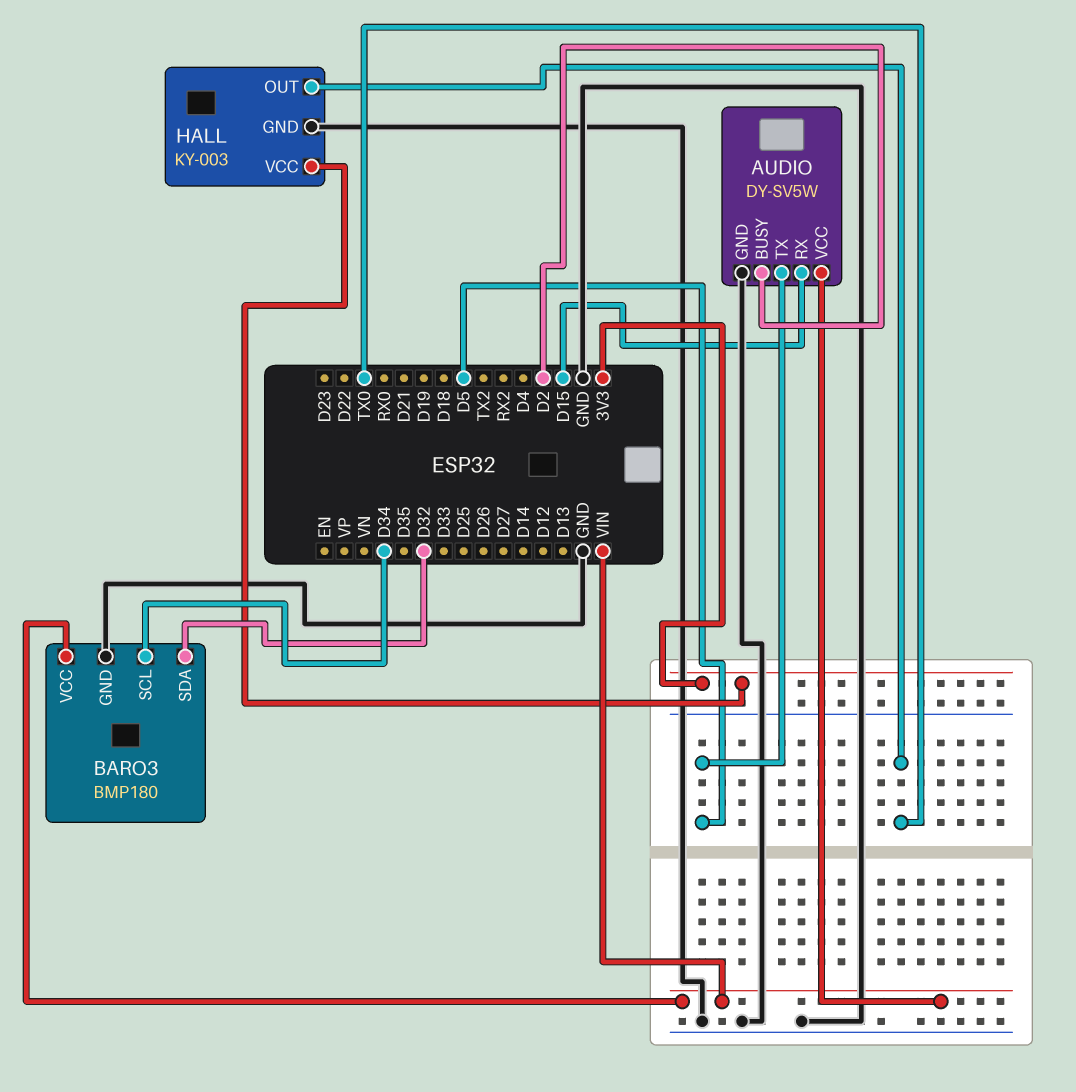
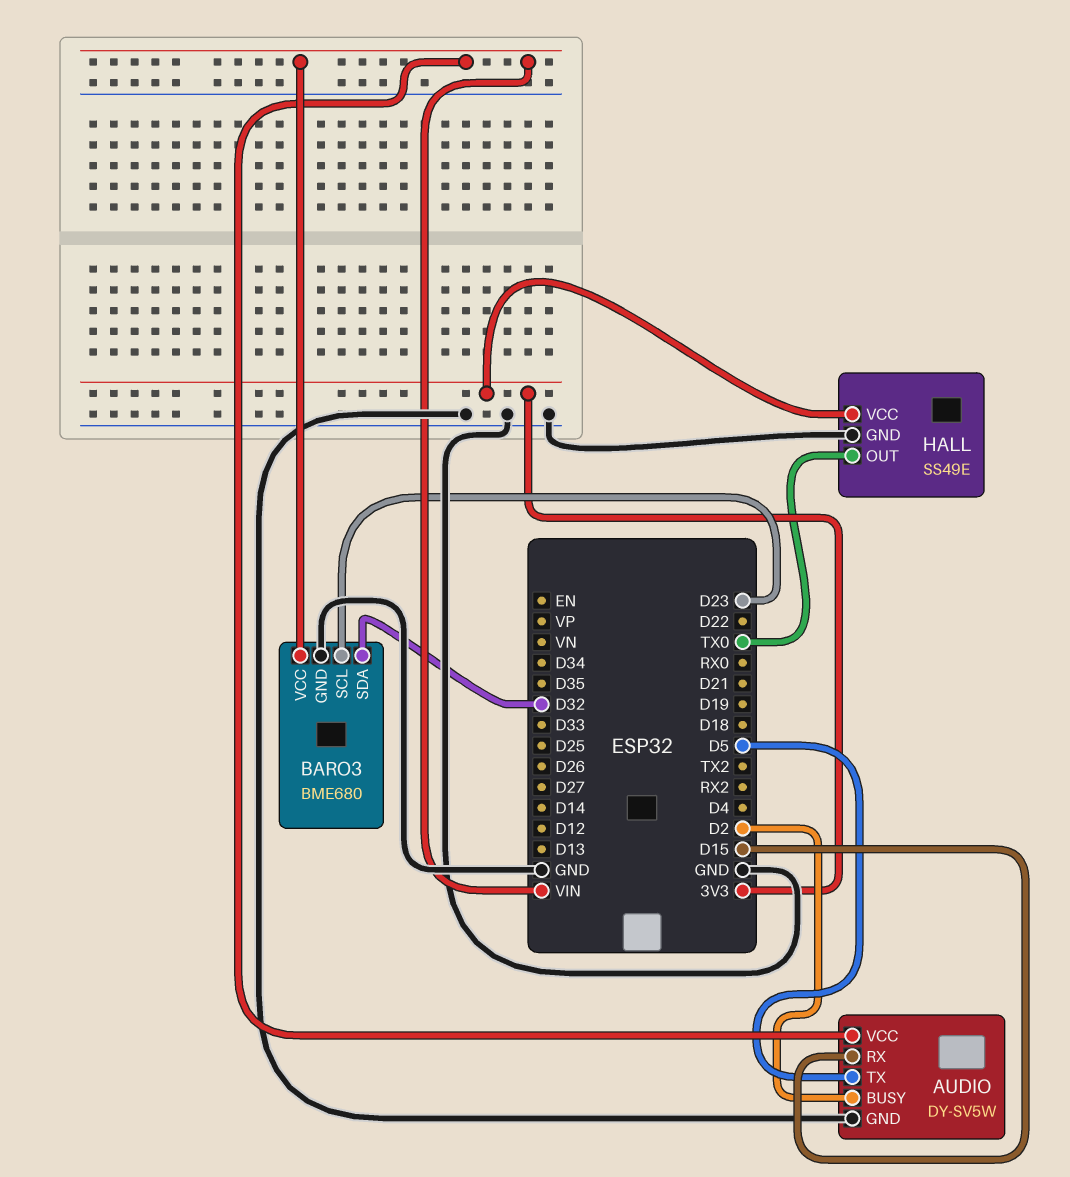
BARO3: BMP180 -> BME680
BARO3 pin SCL: D34 -> D23
HALL: KY-003 -> SS49E

